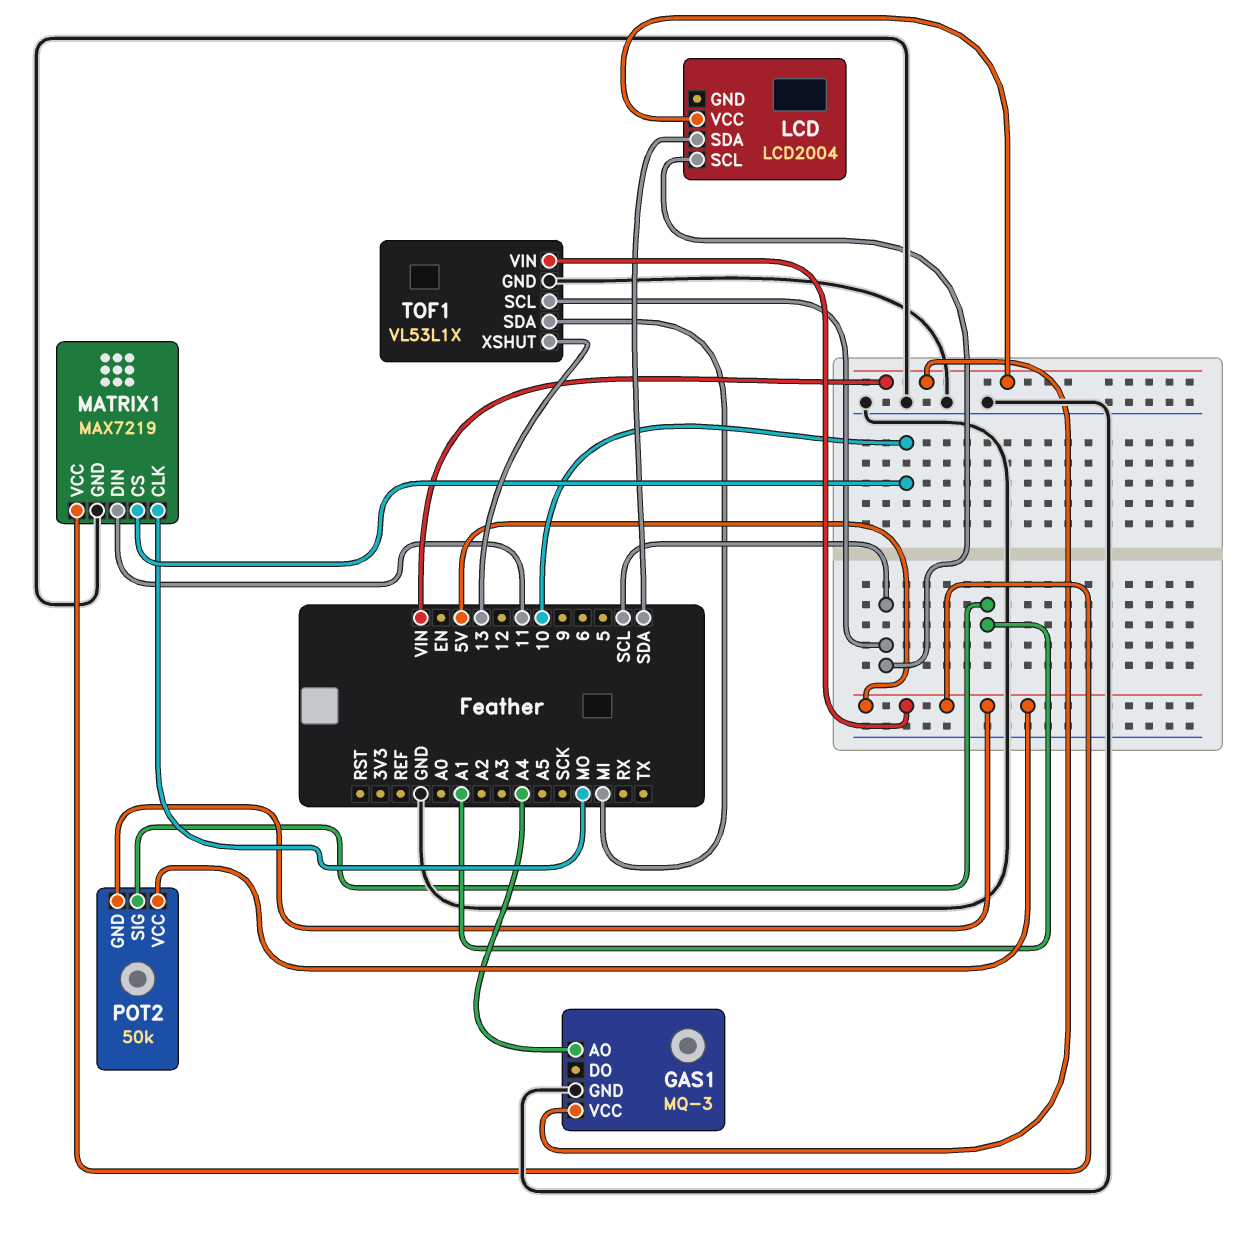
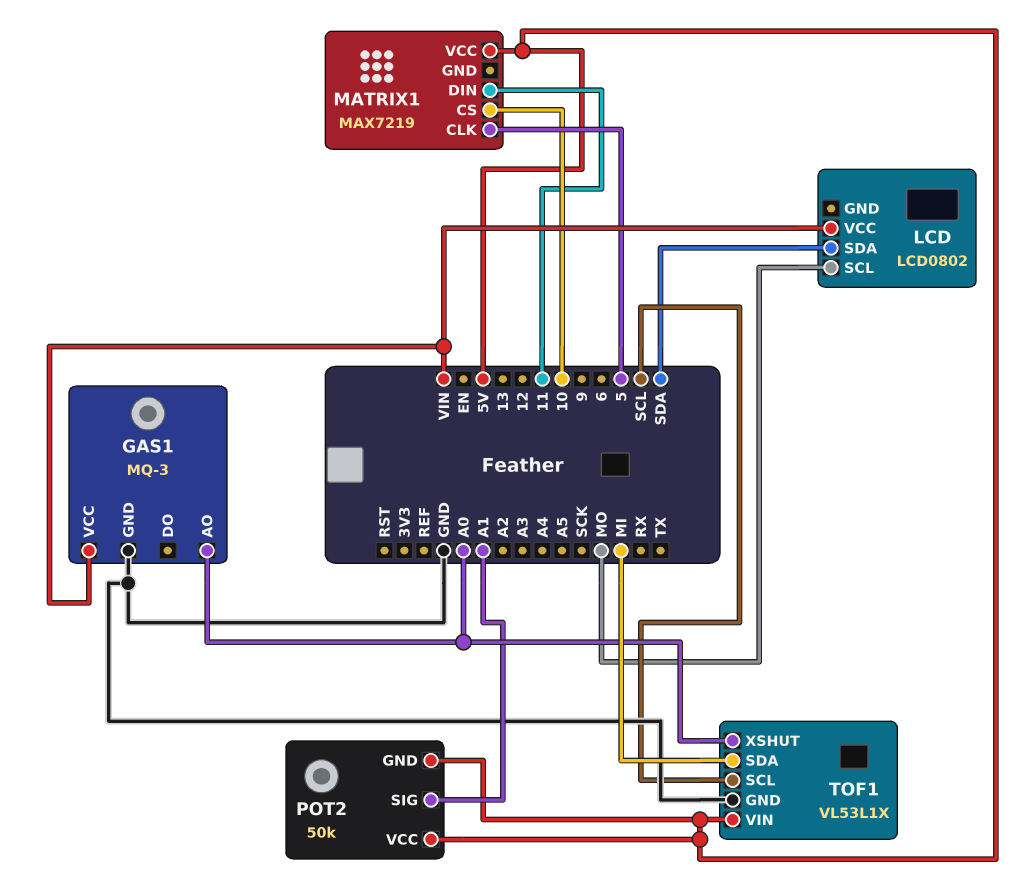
GAS1 pin AO: A4 -> A0
LCD: LCD2004 -> LCD0802
LCD pin SCL: SCL -> MO
MATRIX1 pin CLK: MO -> 5
MATRIX1 pin GND: GND -> none
TOF1 pin XSHUT: 13 -> A0

